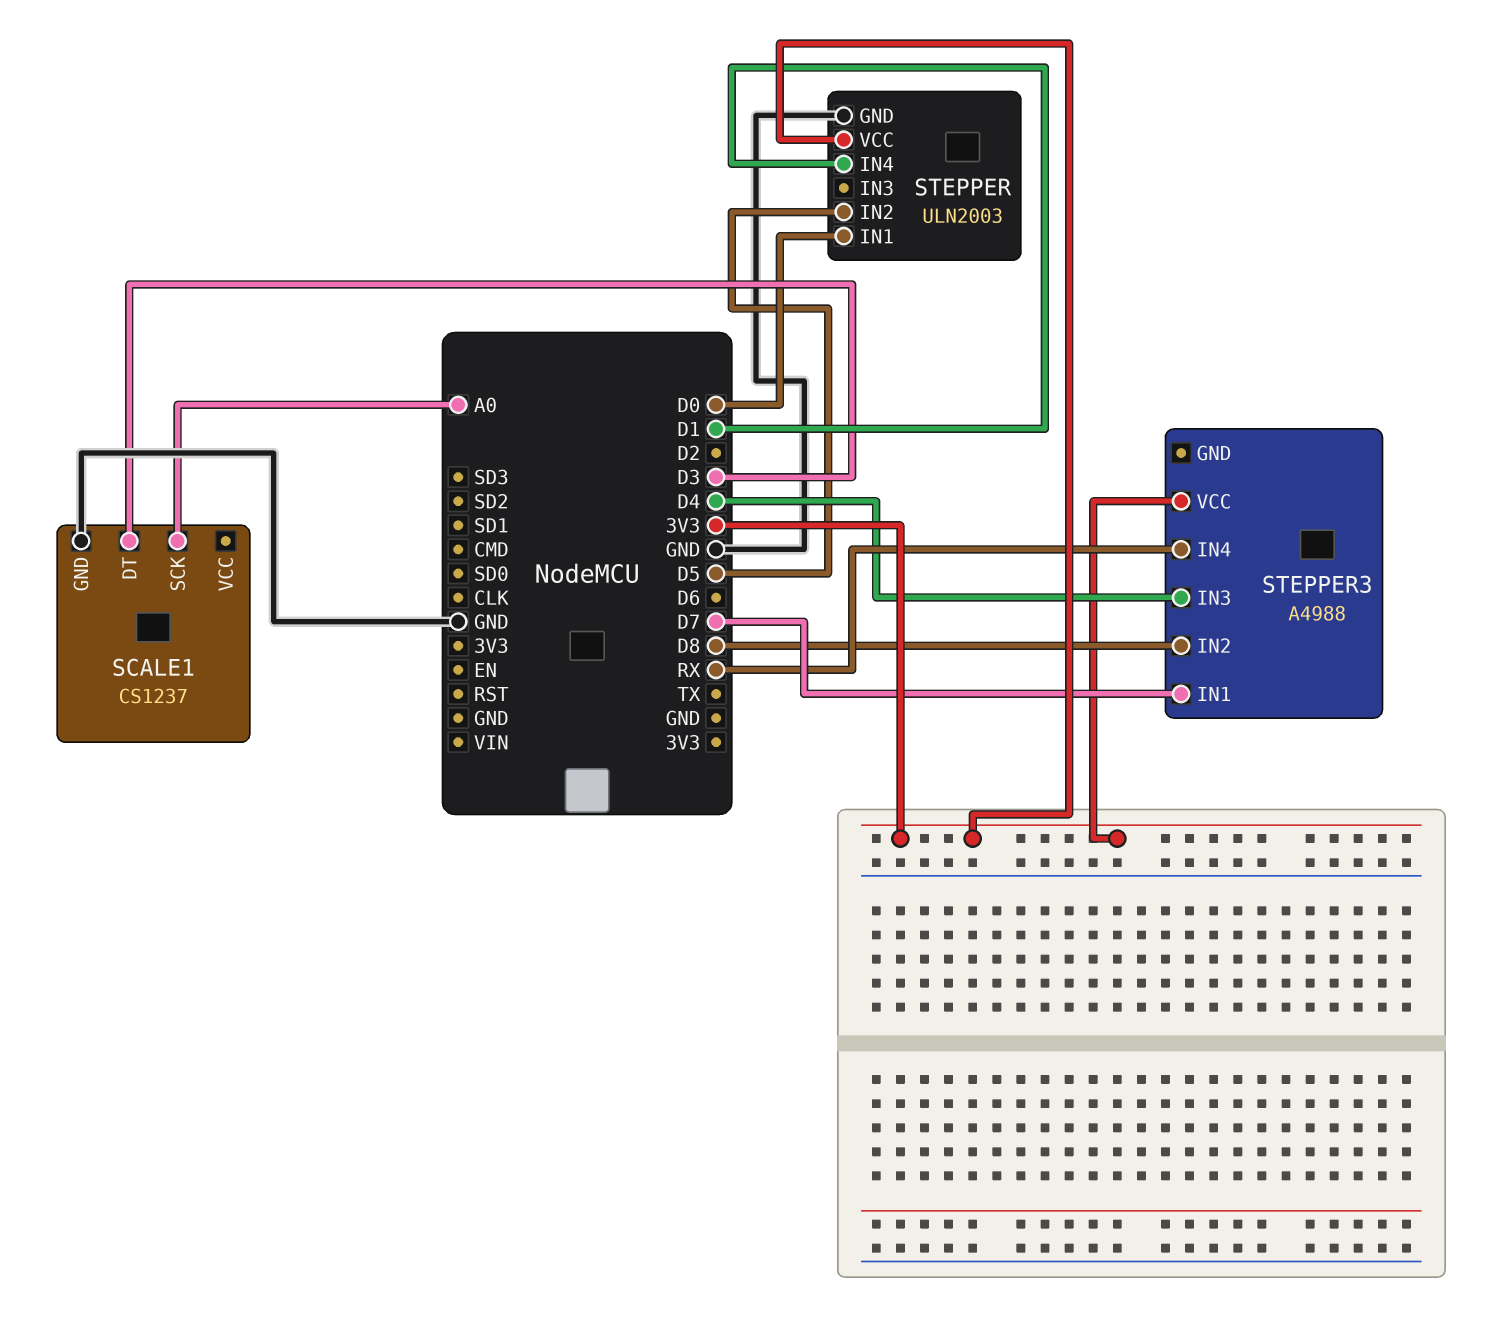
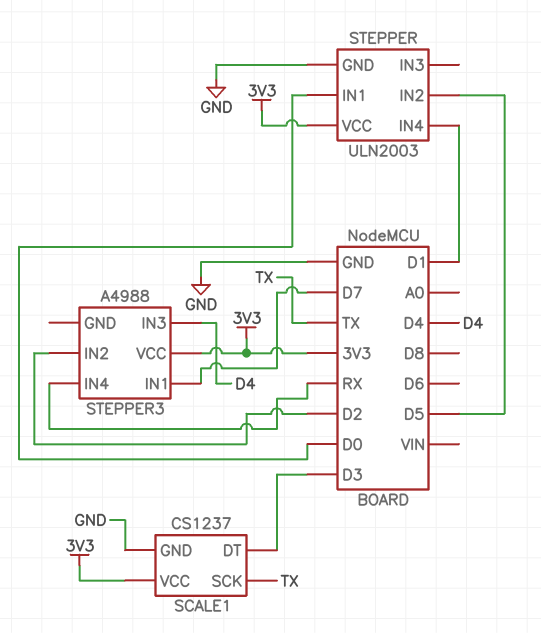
SCALE1 pin SCK: A0 -> TX
SCALE1 pin VCC: none -> 3V3
STEPPER3 pin IN2: D8 -> D2

